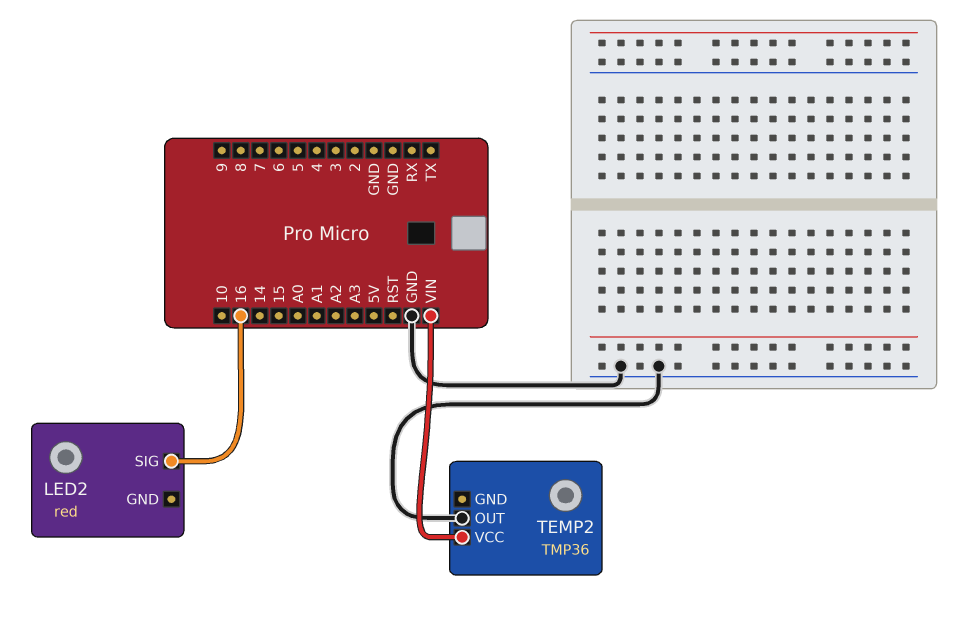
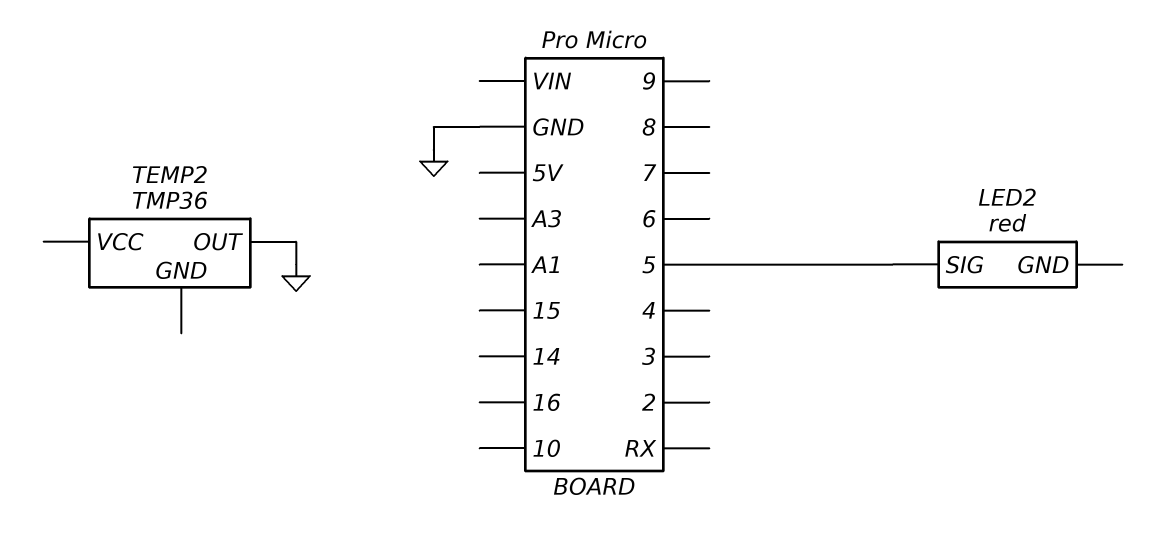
LED2 pin SIG: 16 -> 5
TEMP2 pin VCC: VIN -> none

